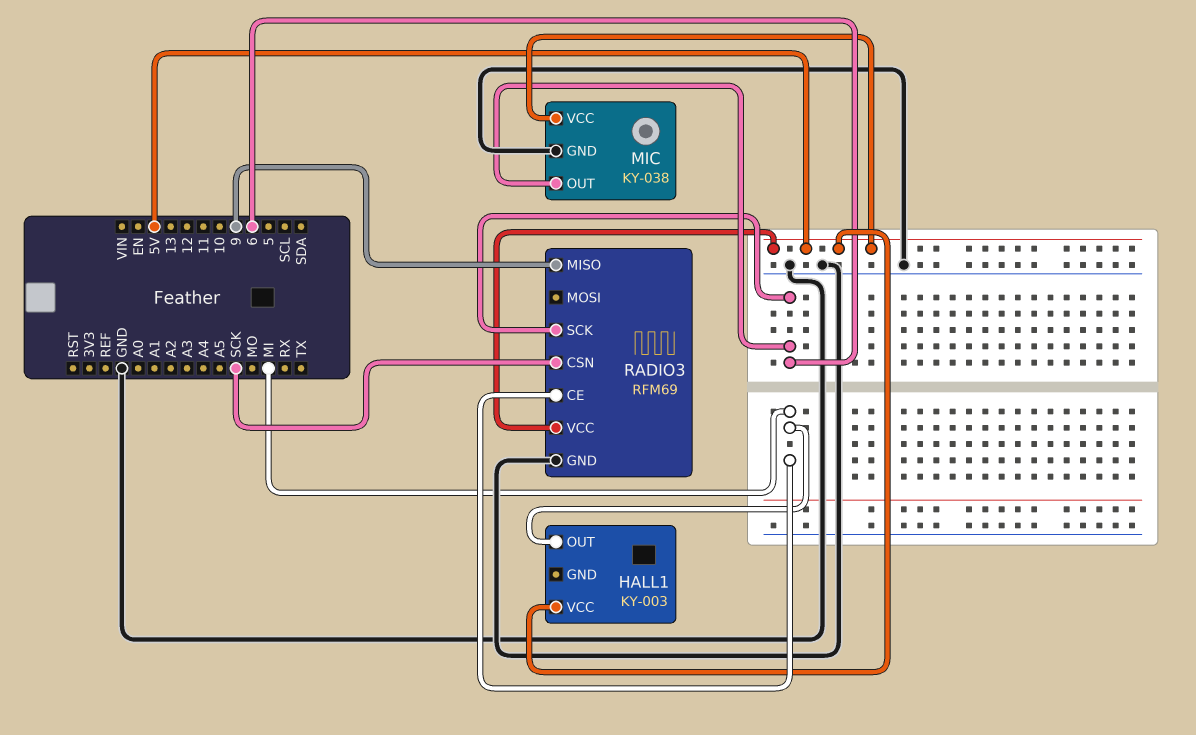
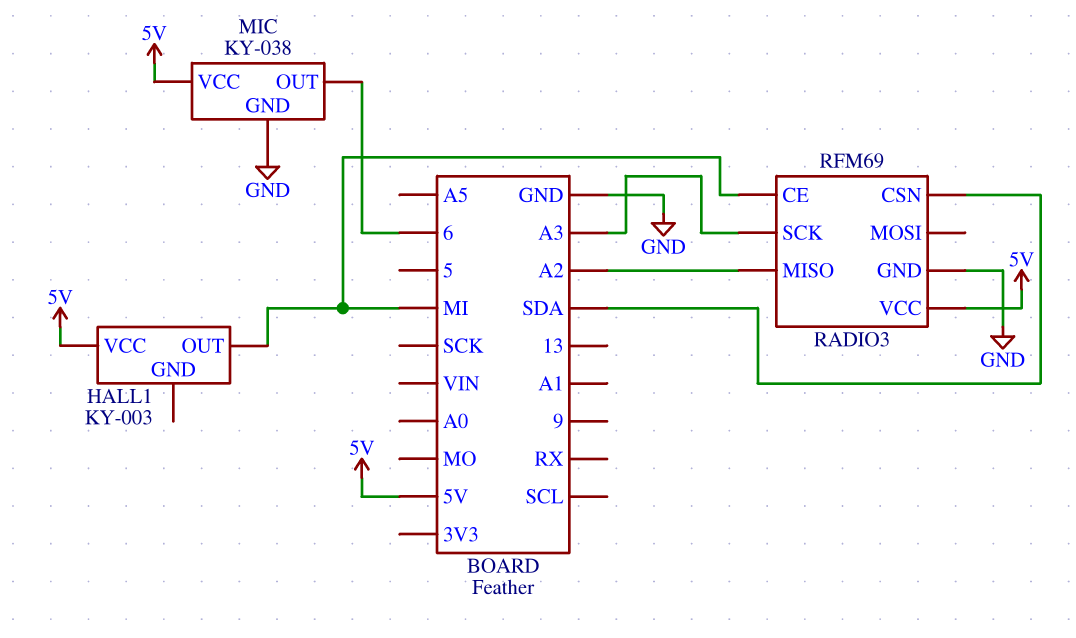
RADIO3 pin CSN: SCK -> SDA
RADIO3 pin MISO: 9 -> A2
RADIO3 pin SCK: 6 -> A3

